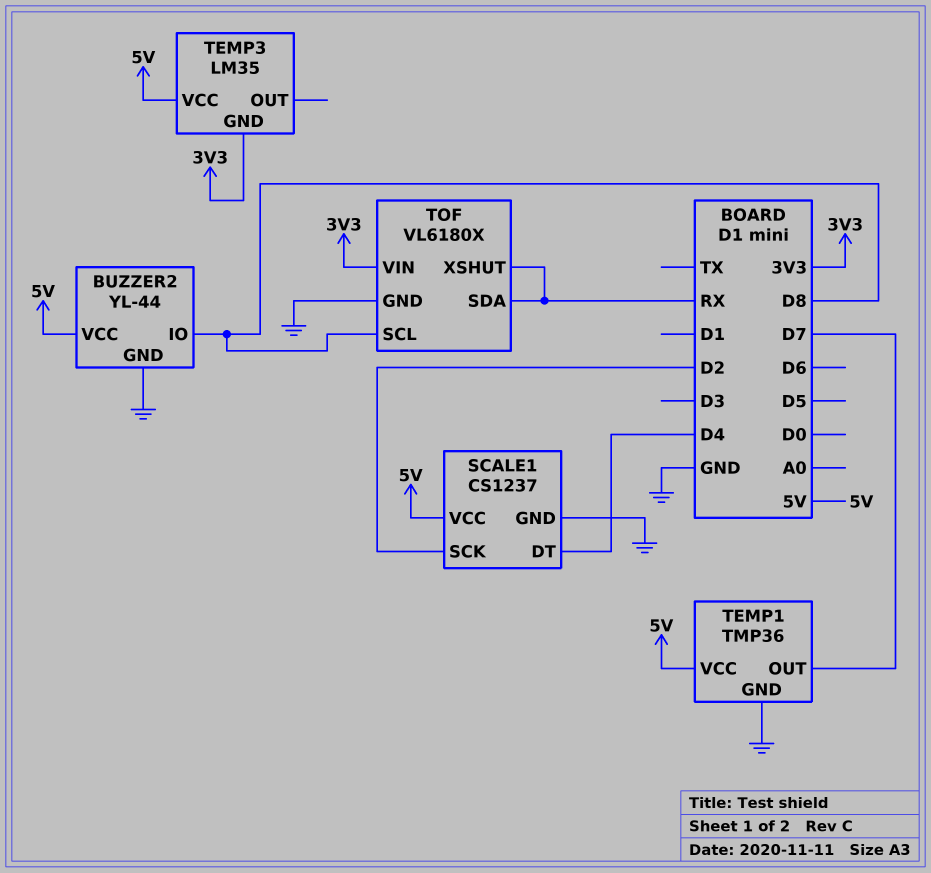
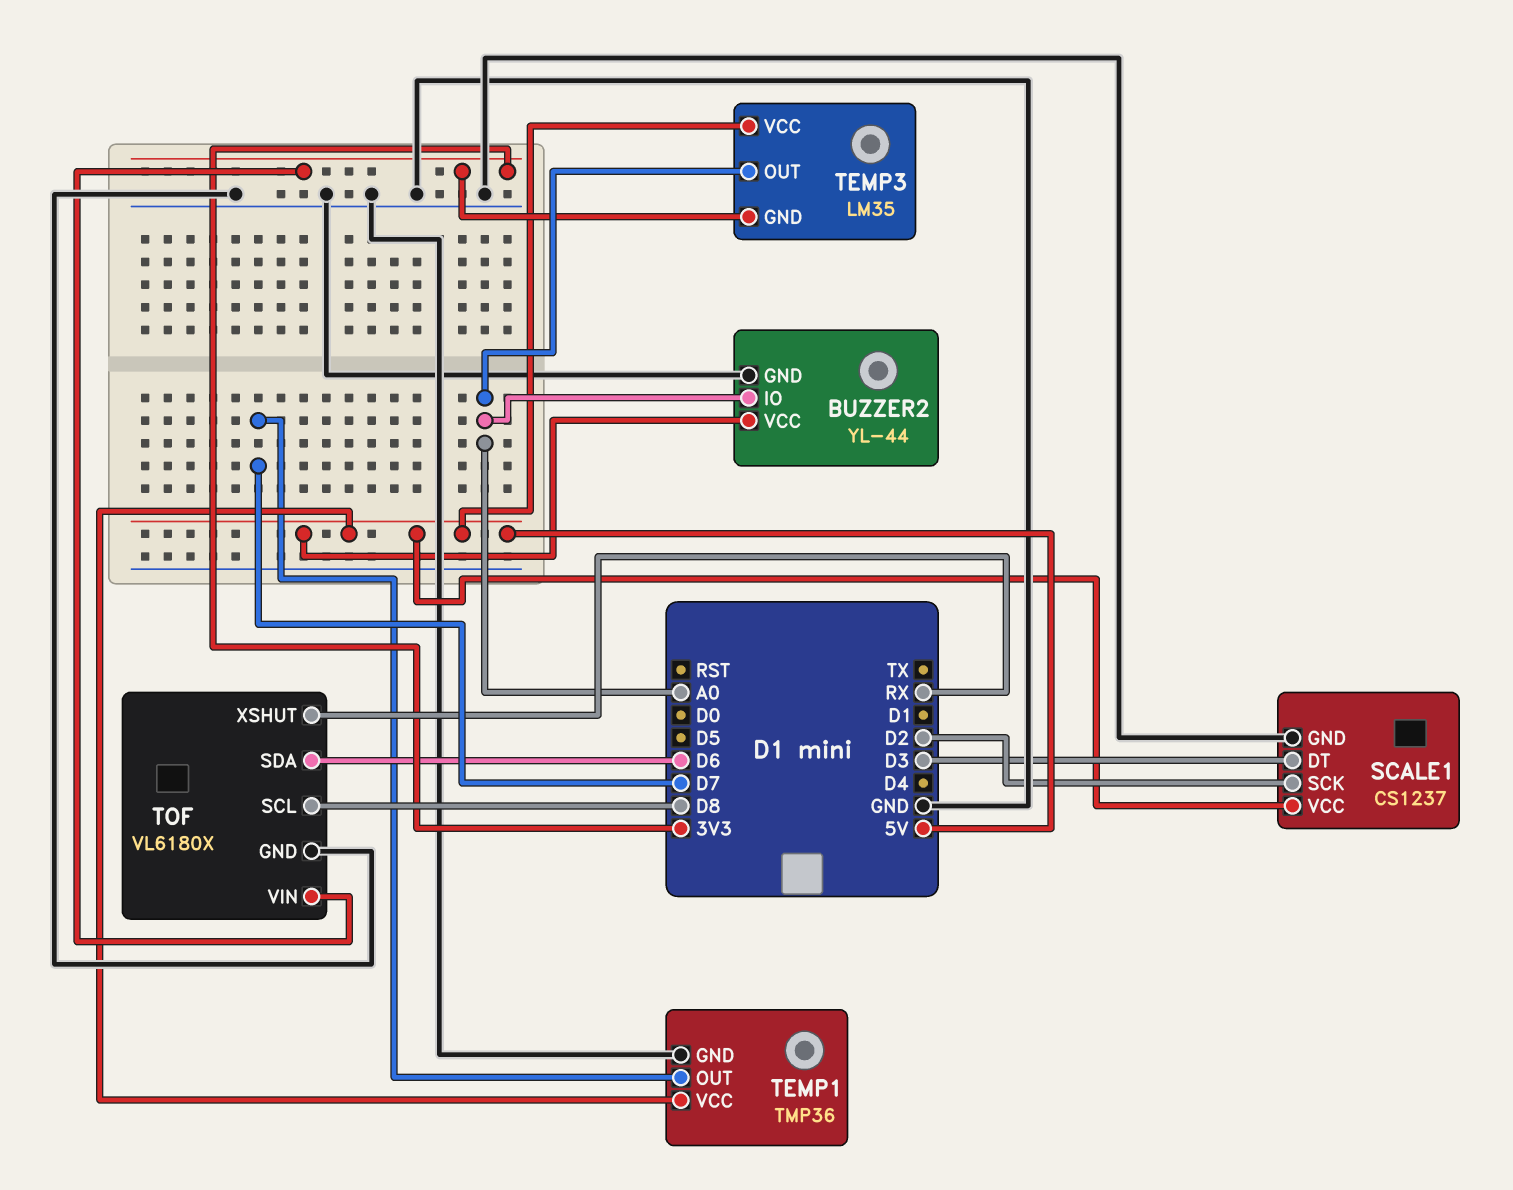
BUZZER2 pin IO: D8 -> A0
SCALE1 pin DT: D4 -> D3
TEMP3 pin OUT: none -> A0
TOF pin SDA: RX -> D6

